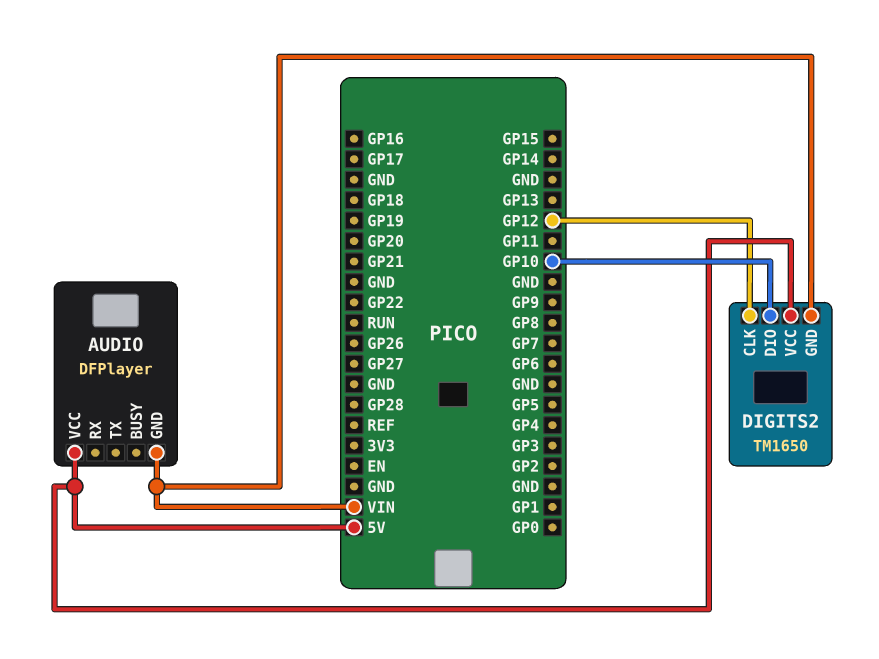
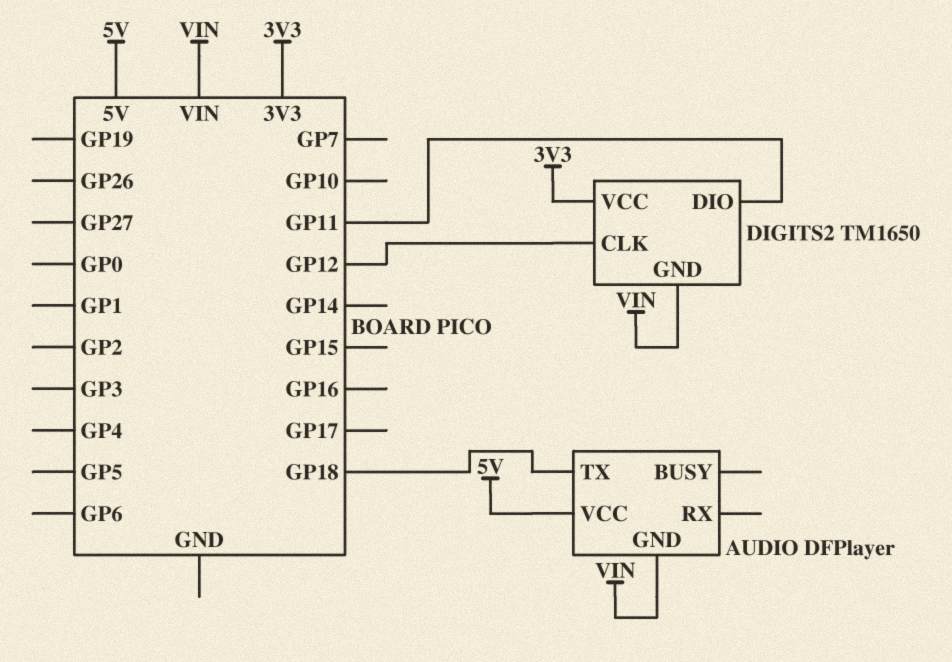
AUDIO pin TX: none -> GP18
DIGITS2 pin DIO: GP10 -> GP11
DIGITS2 pin VCC: 5V -> 3V3

